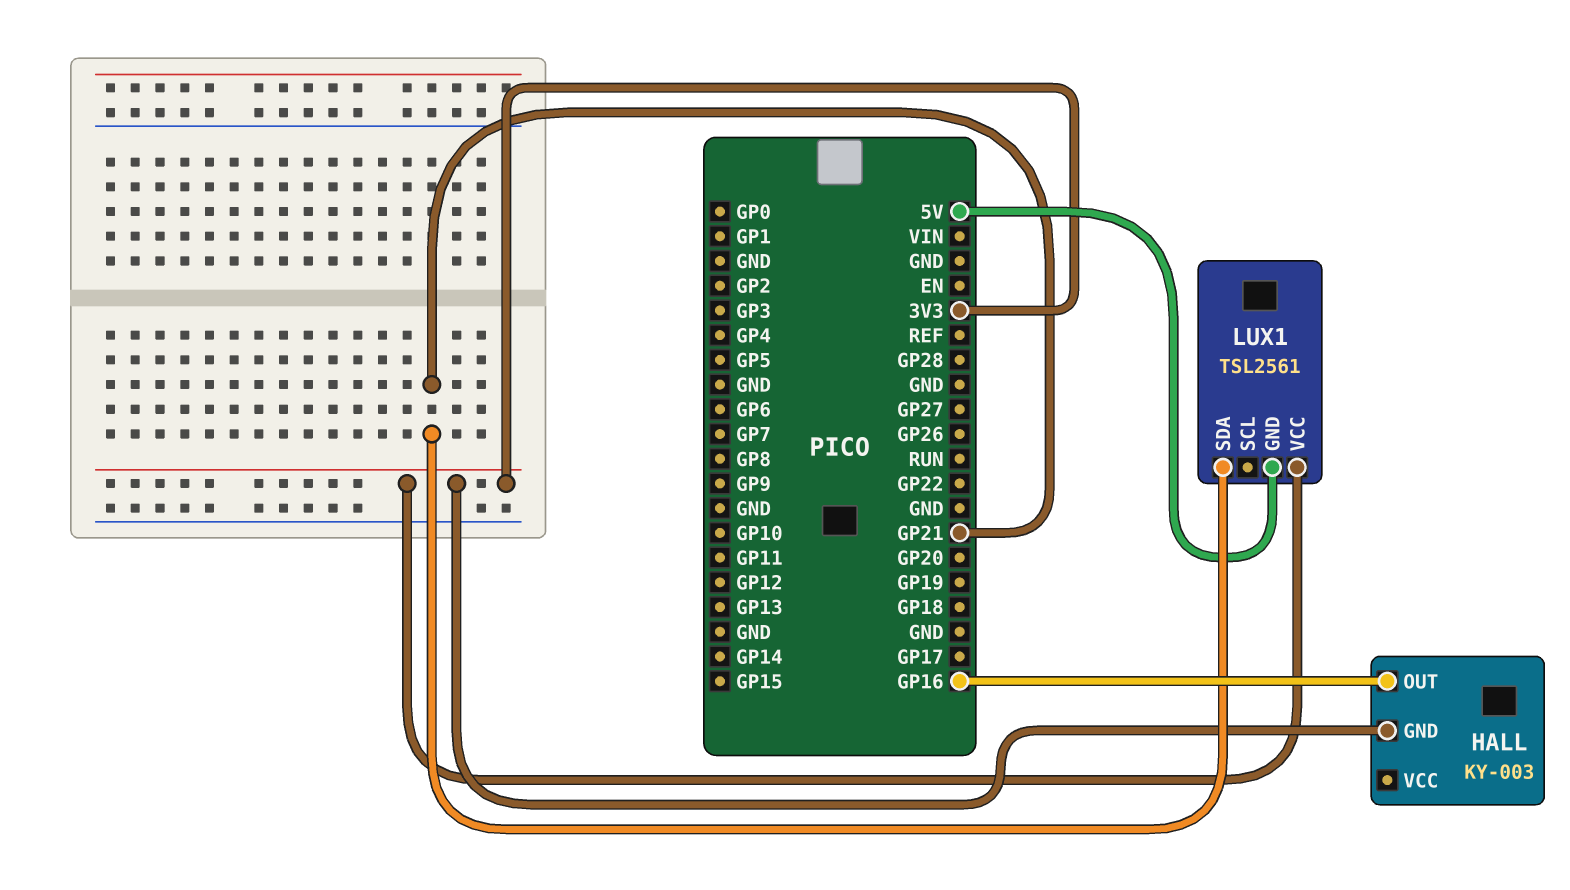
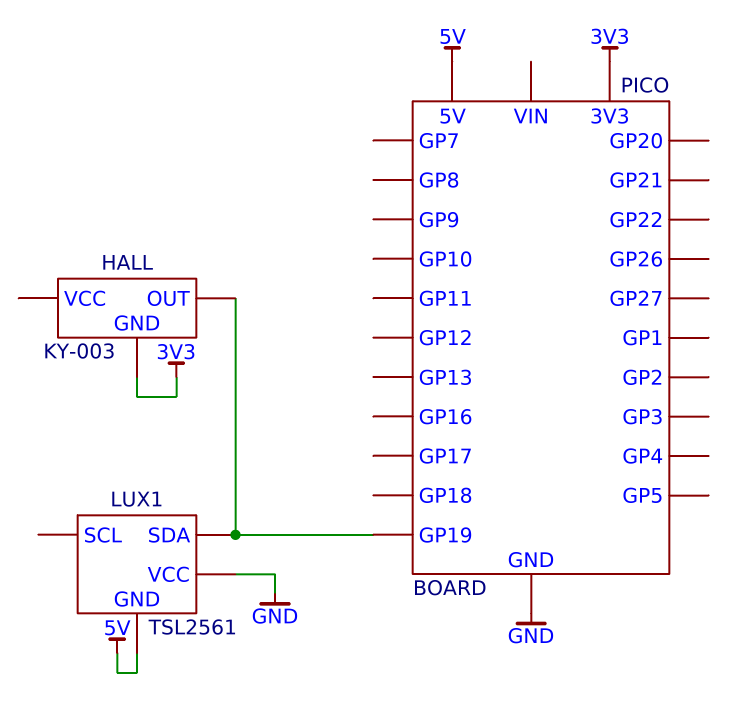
HALL pin OUT: GP16 -> GP19
LUX1 pin SDA: GP21 -> GP19
LUX1 pin VCC: 3V3 -> GND

